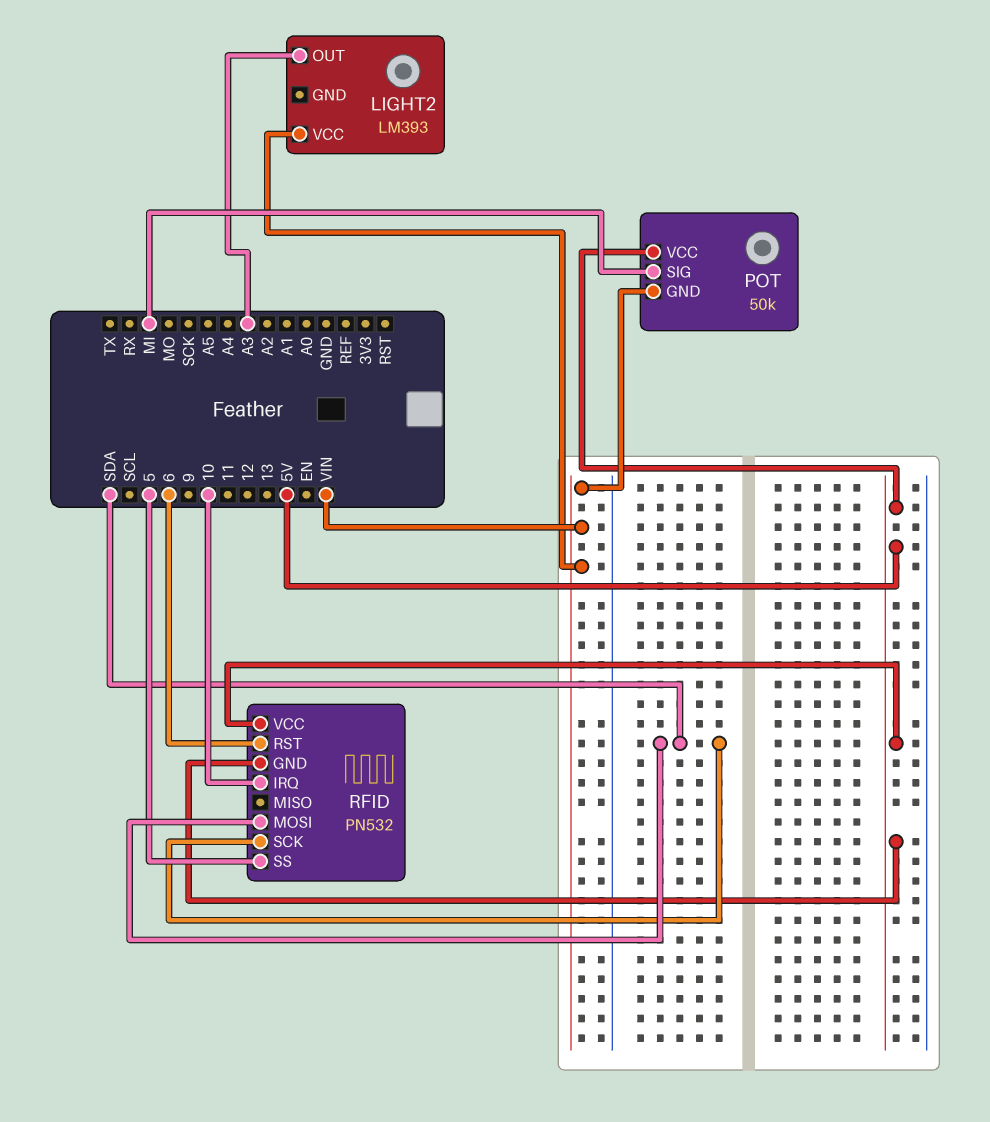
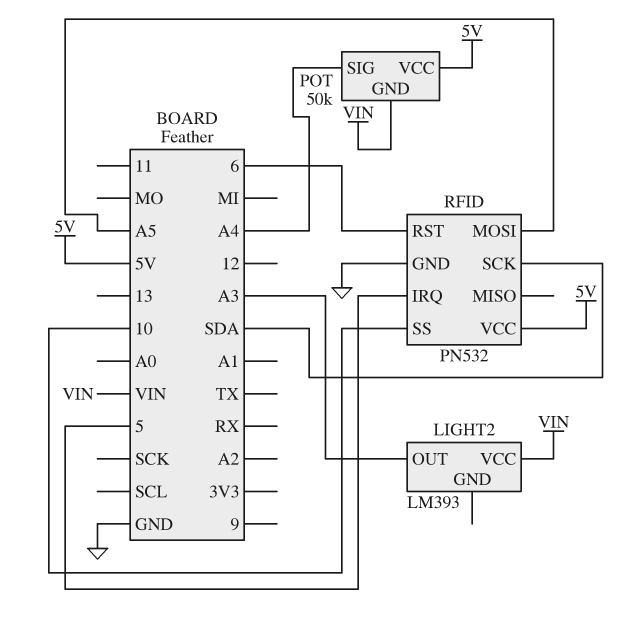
POT pin SIG: MI -> A4
RFID pin GND: 5V -> GND
RFID pin IRQ: 10 -> 5
RFID pin MOSI: SDA -> A5
RFID pin SS: 5 -> 10

